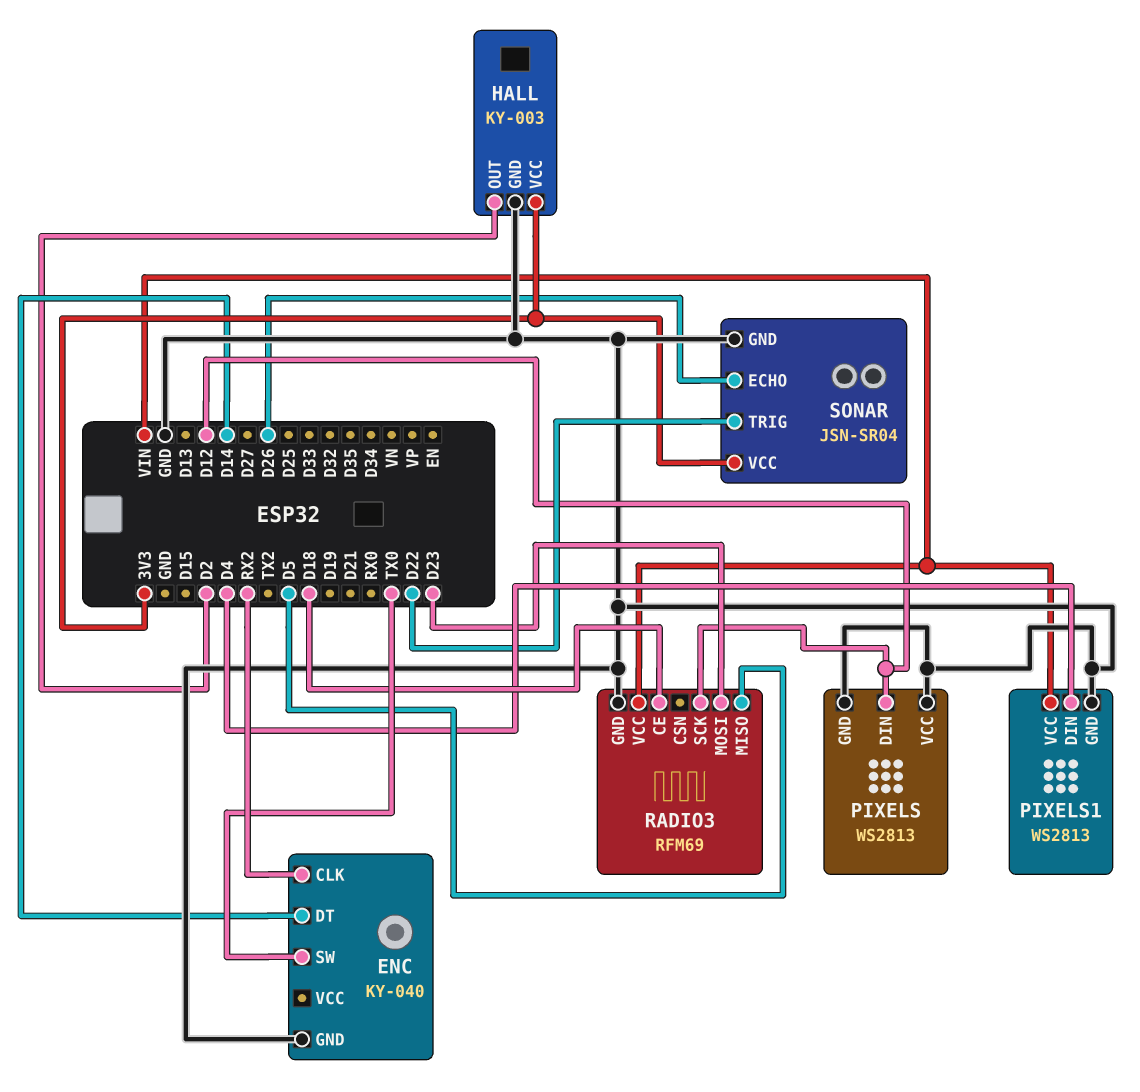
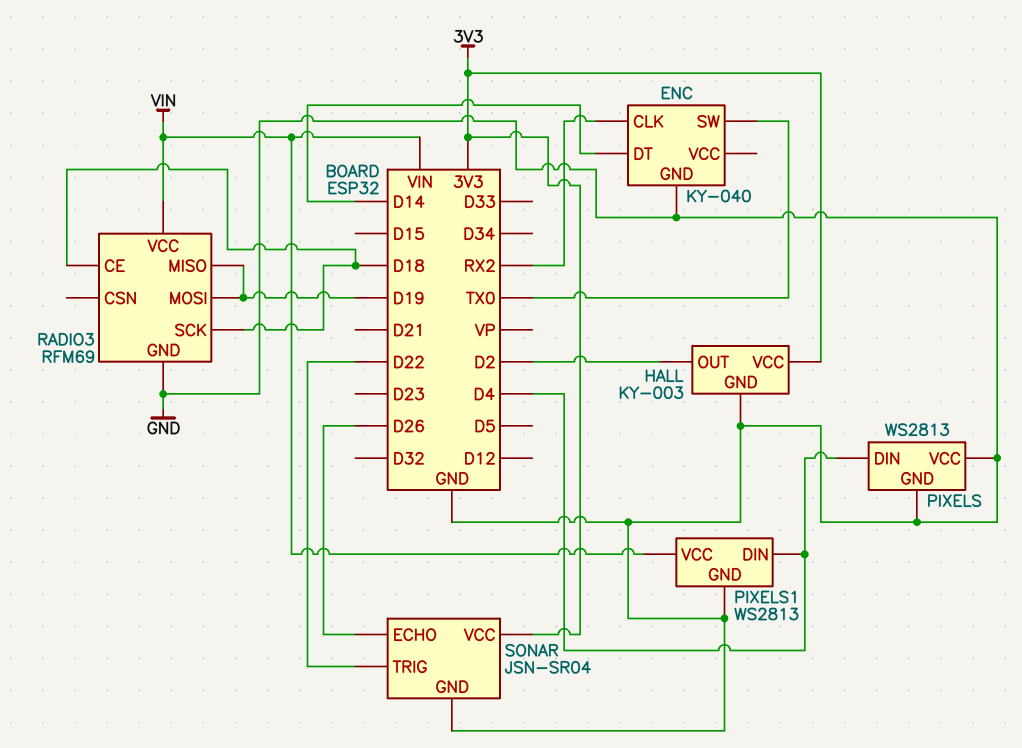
PIXELS pin DIN: D12 -> D4
RADIO3 pin MISO: D5 -> D19
RADIO3 pin MOSI: D23 -> D19
RADIO3 pin SCK: D12 -> D18

